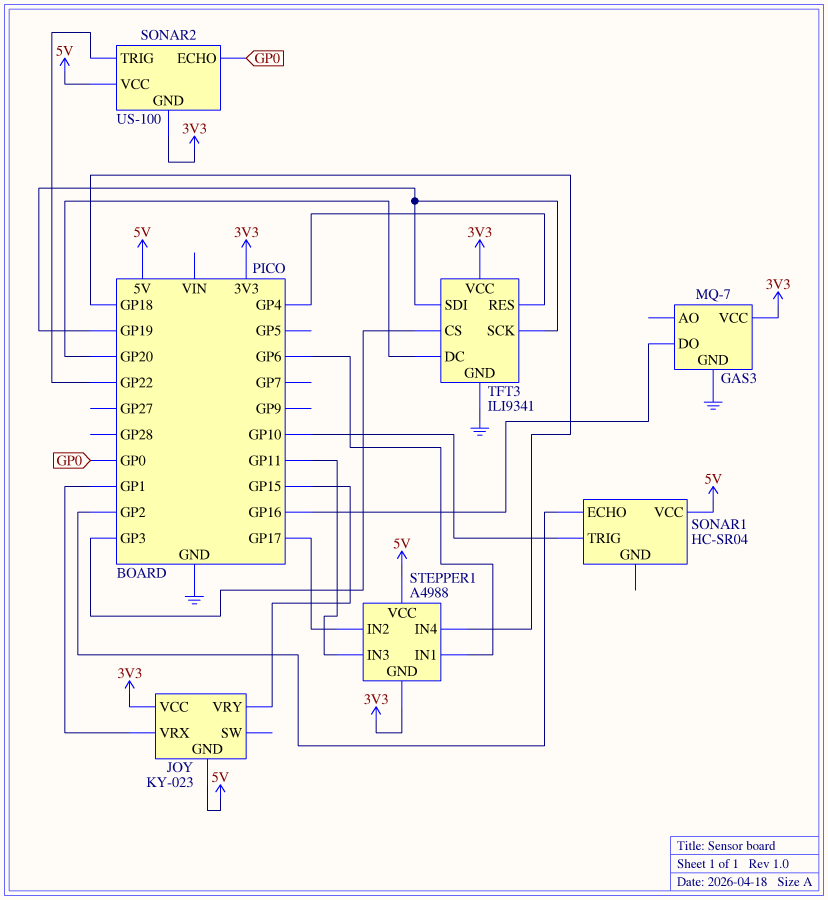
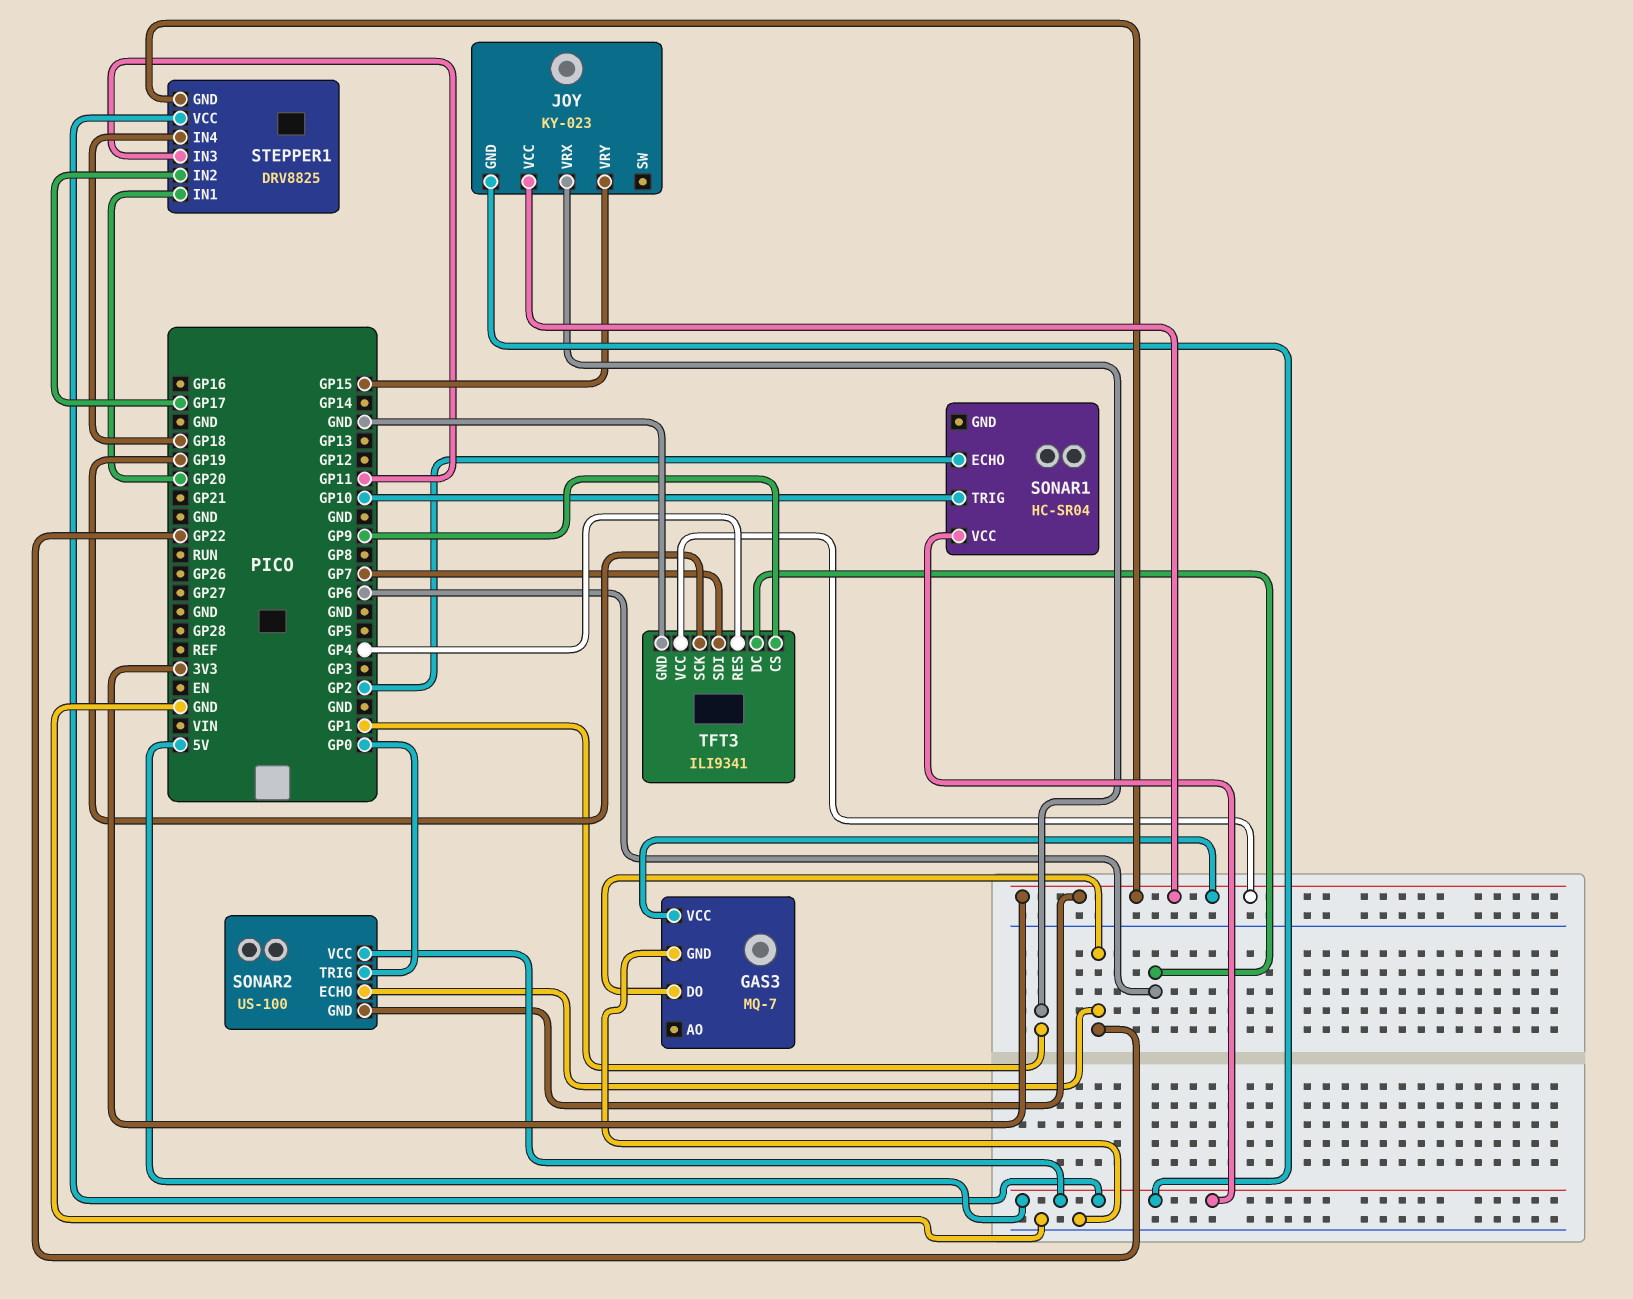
GAS3 pin DO: GP16 -> GP22
SONAR2 pin ECHO: GP0 -> GP22
SONAR2 pin TRIG: GP22 -> GP0
STEPPER1: A4988 -> DRV8825
STEPPER1 pin IN1: GP6 -> GP20
TFT3 pin CS: GP3 -> GP9
TFT3 pin DC: GP20 -> GP6
TFT3 pin SDI: GP19 -> GP7

